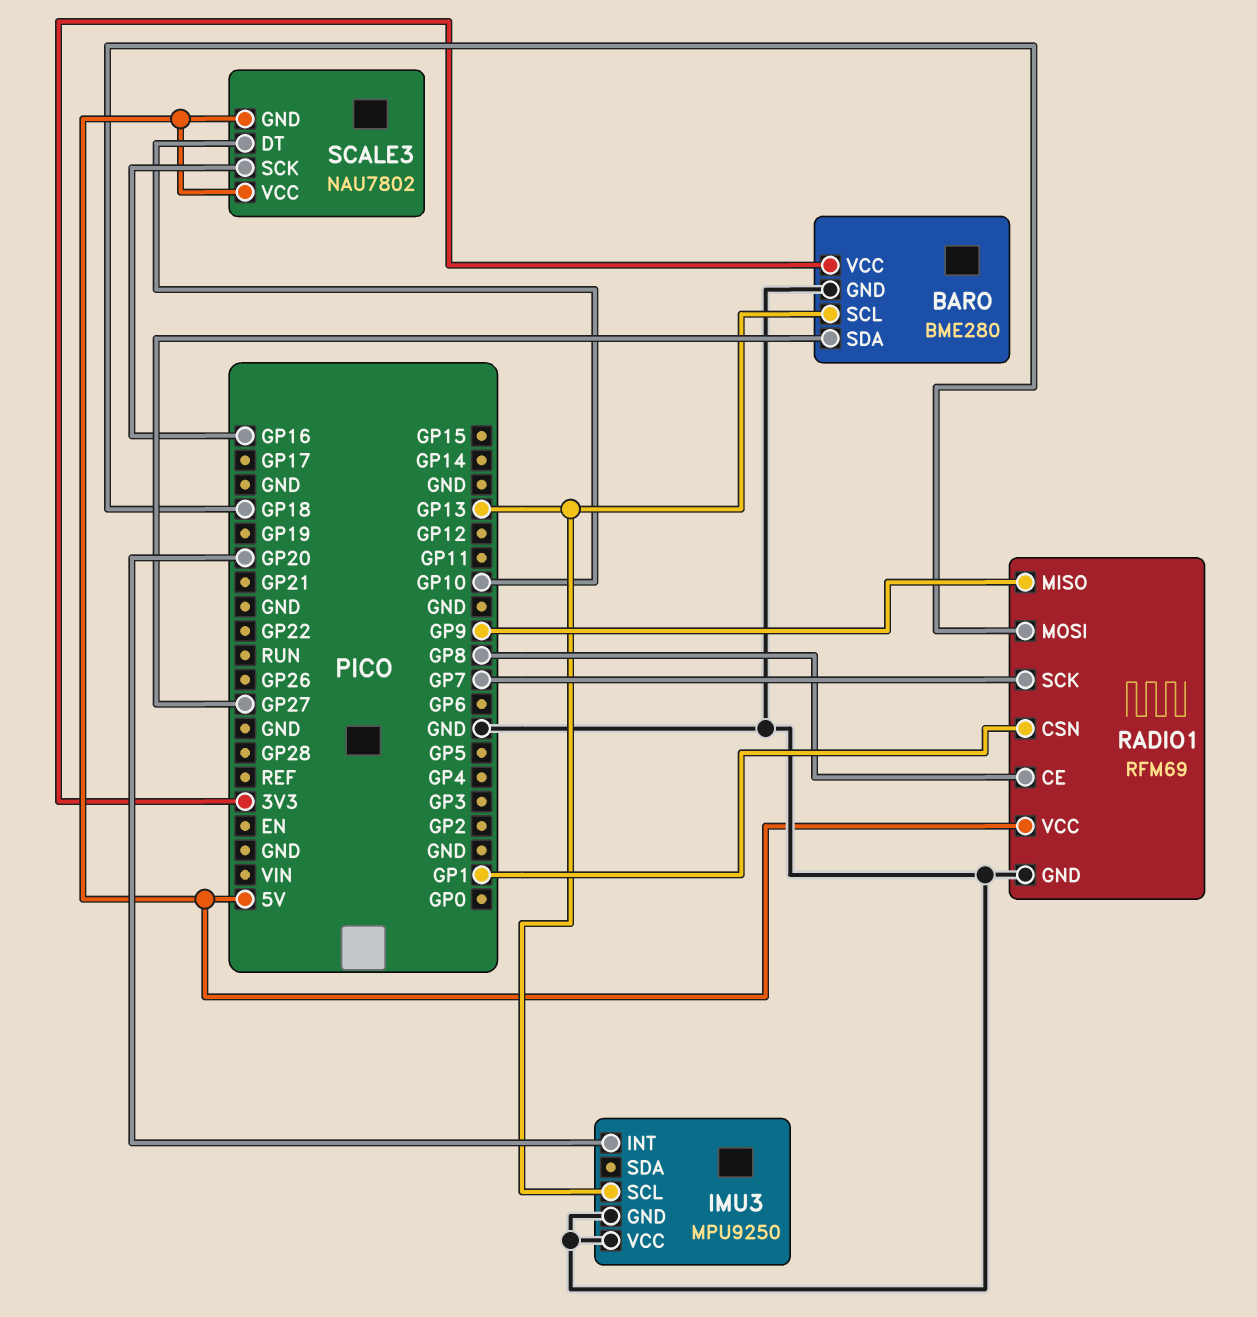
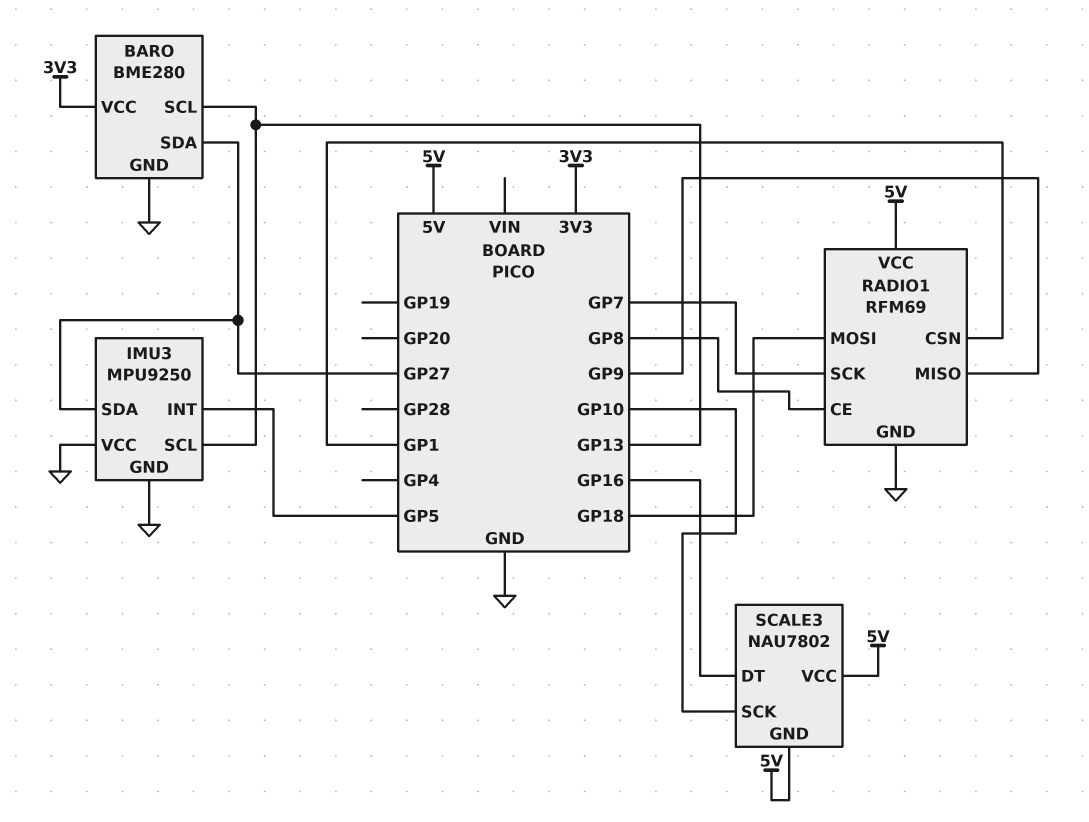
IMU3 pin INT: GP20 -> GP5
IMU3 pin SDA: none -> GP27
SCALE3 pin DT: GP10 -> GP16
SCALE3 pin SCK: GP16 -> GP10

